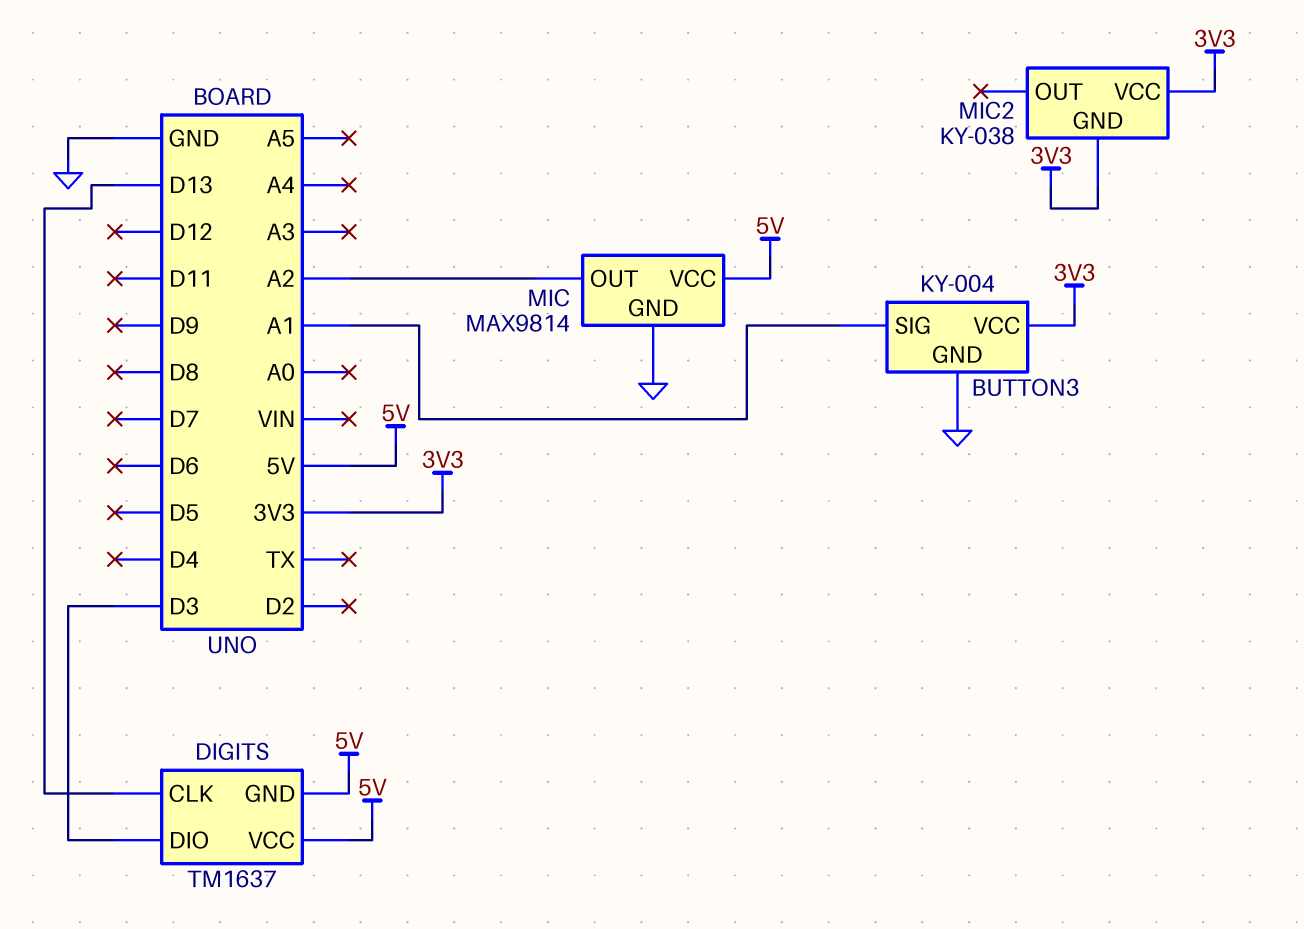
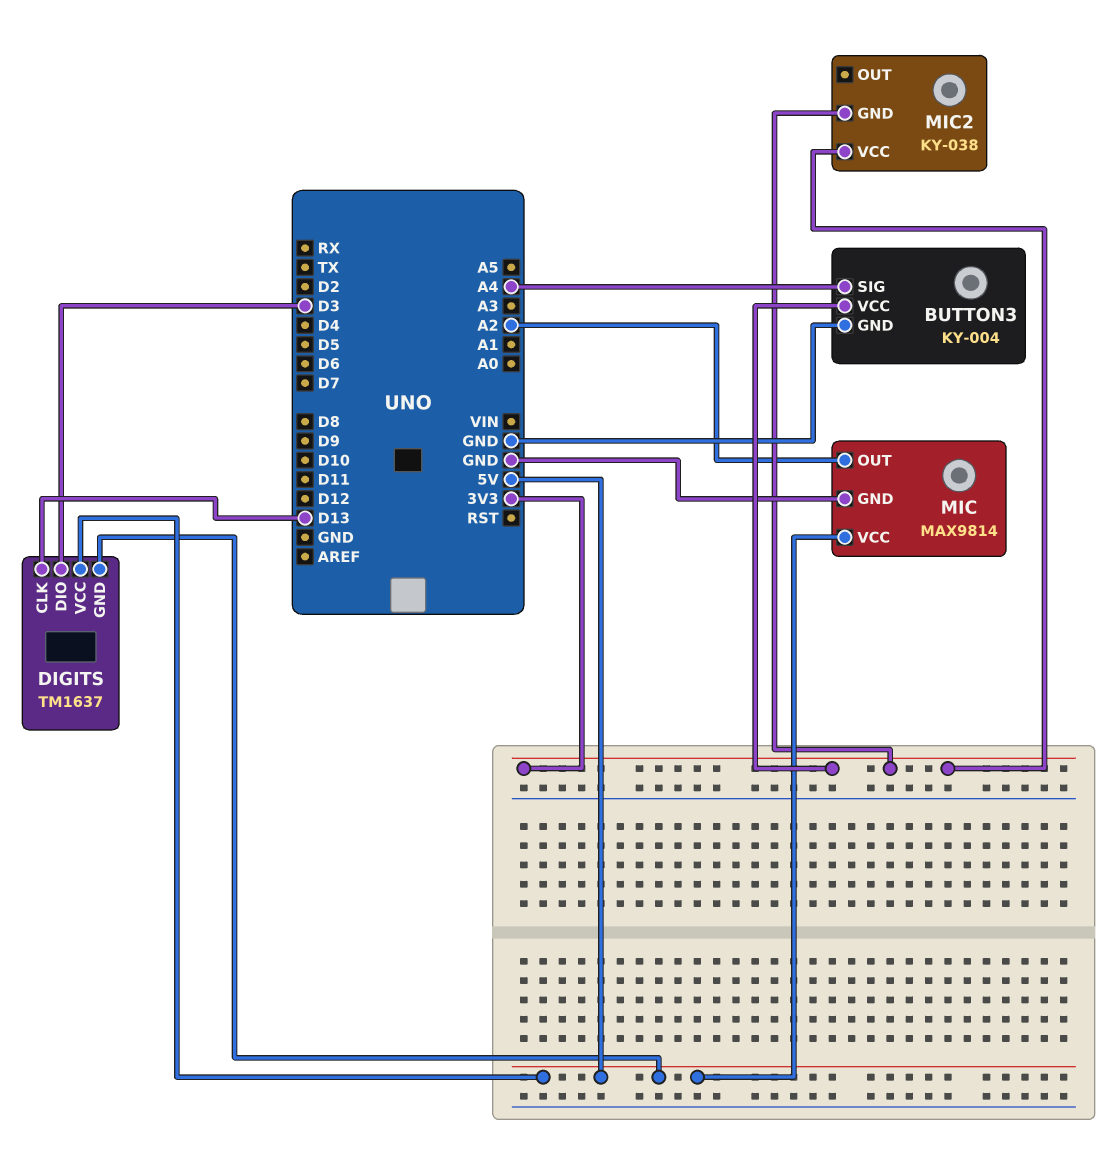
BUTTON3 pin SIG: A1 -> A4

